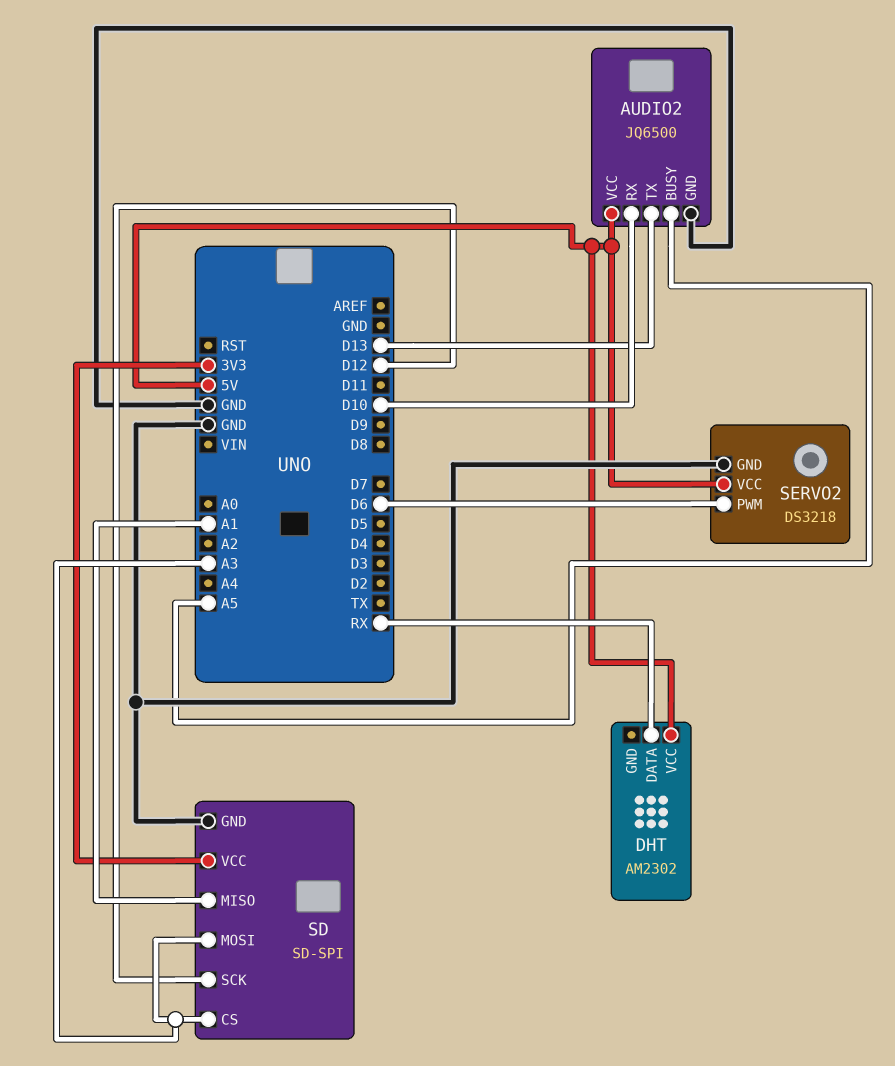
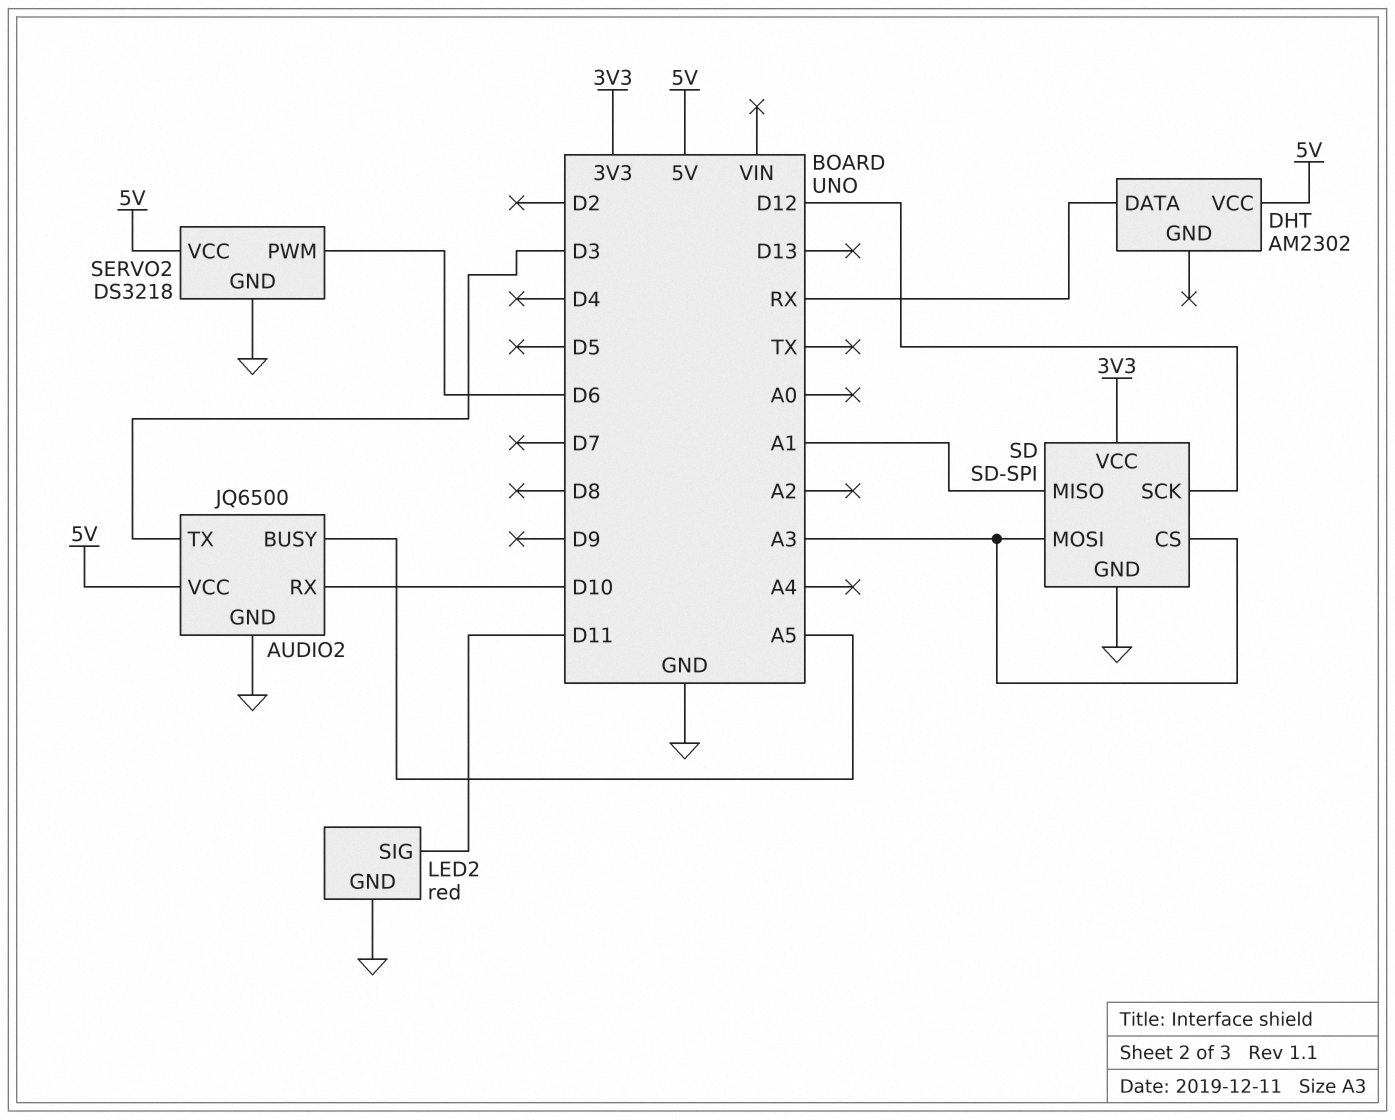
AUDIO2 pin TX: D13 -> D3
LED2: none -> red
LED2 pin GND: none -> GND
LED2 pin SIG: none -> D11

